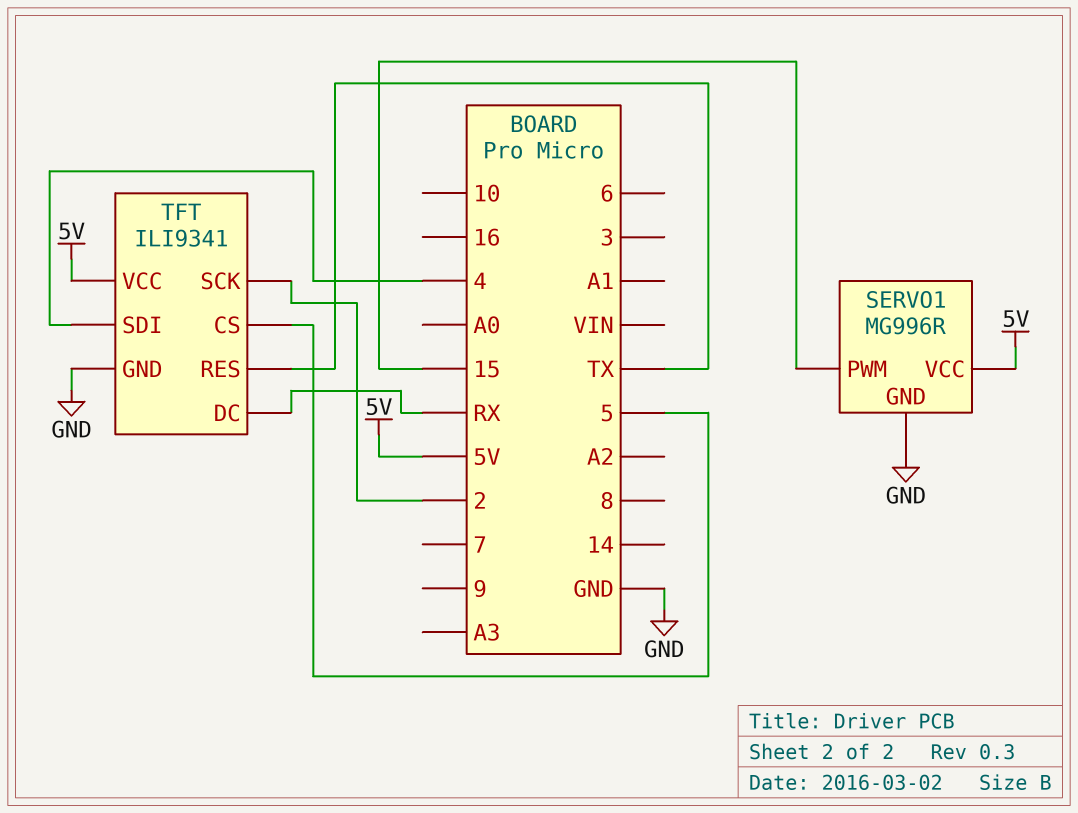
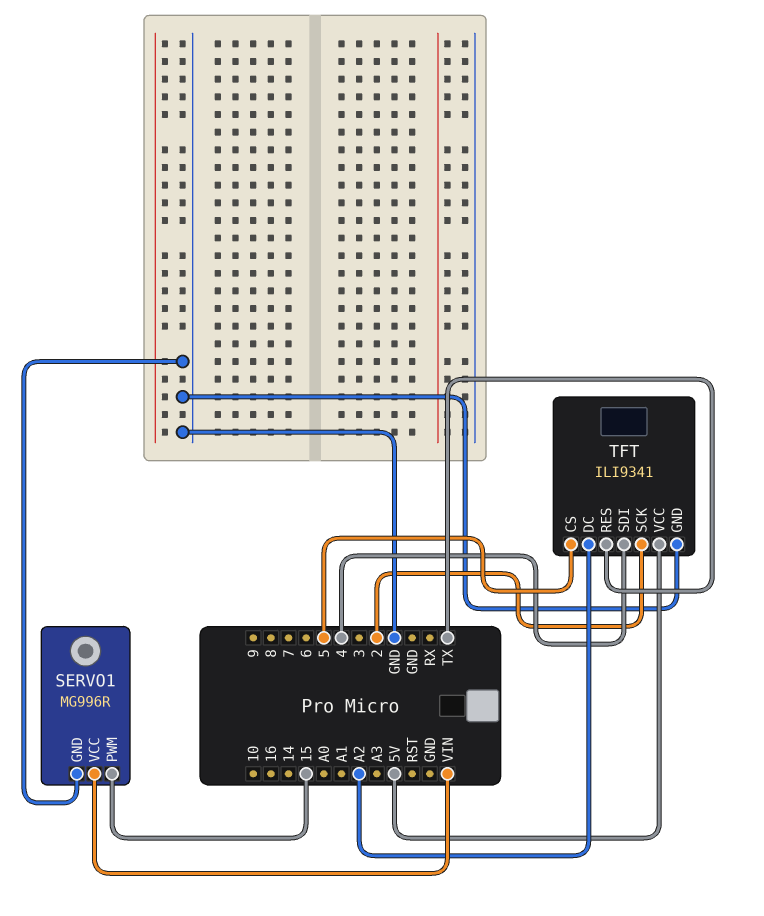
SERVO1 pin VCC: 5V -> VIN
TFT pin DC: RX -> A2

